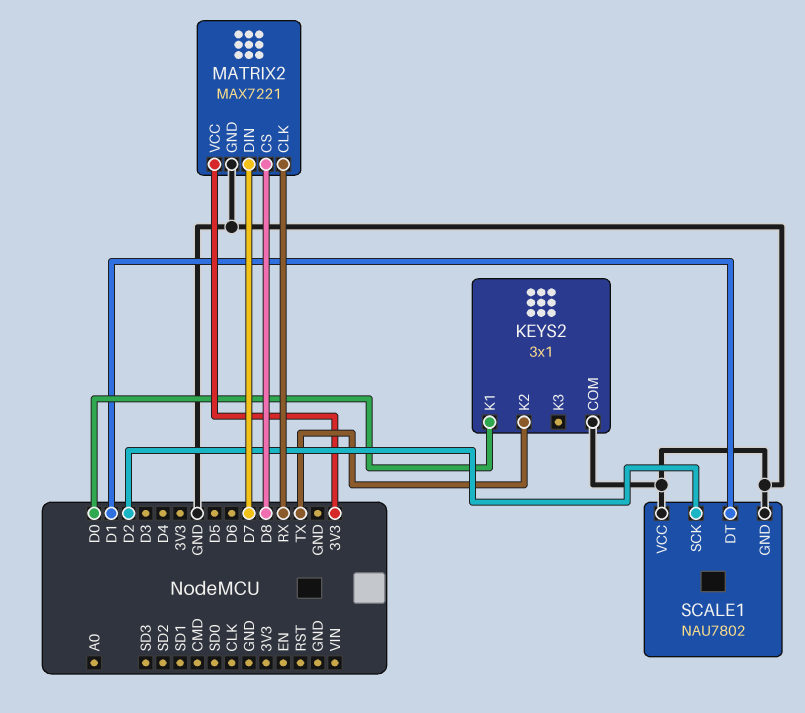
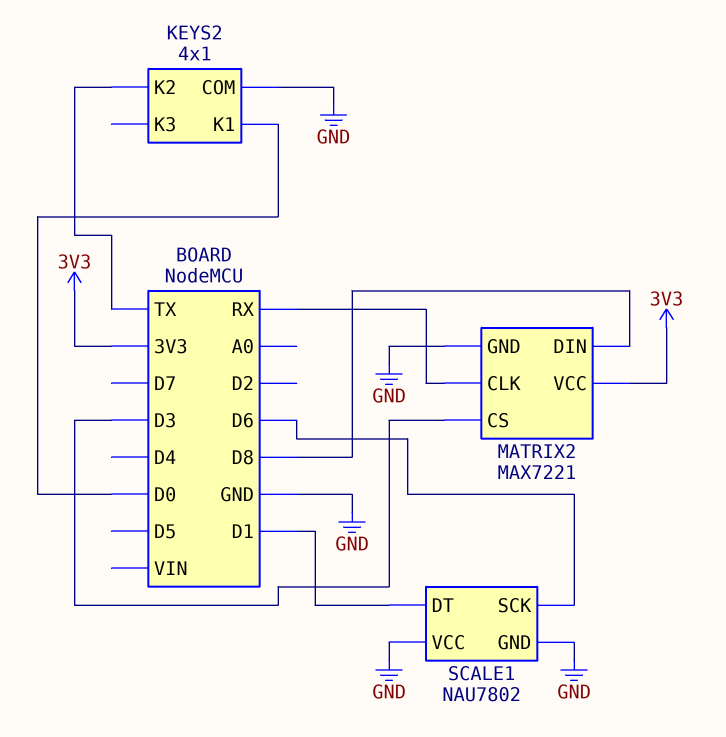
KEYS2: 3x1 -> 4x1
MATRIX2 pin CS: D8 -> D3
MATRIX2 pin DIN: D7 -> D8
SCALE1 pin SCK: D2 -> D6

